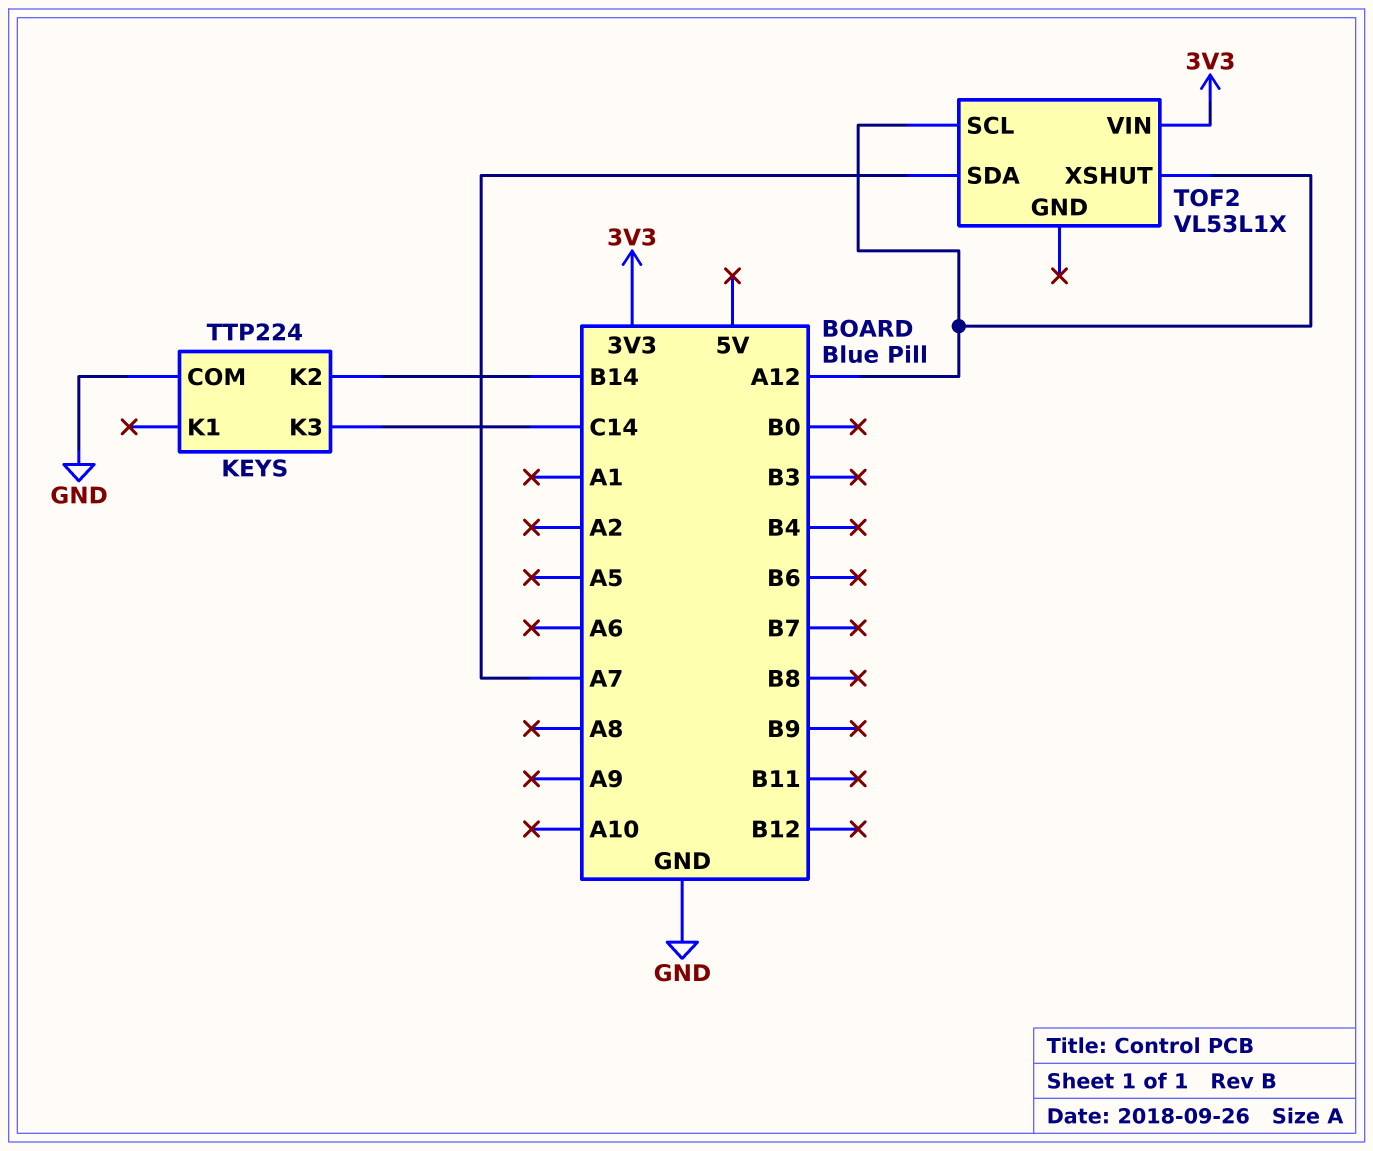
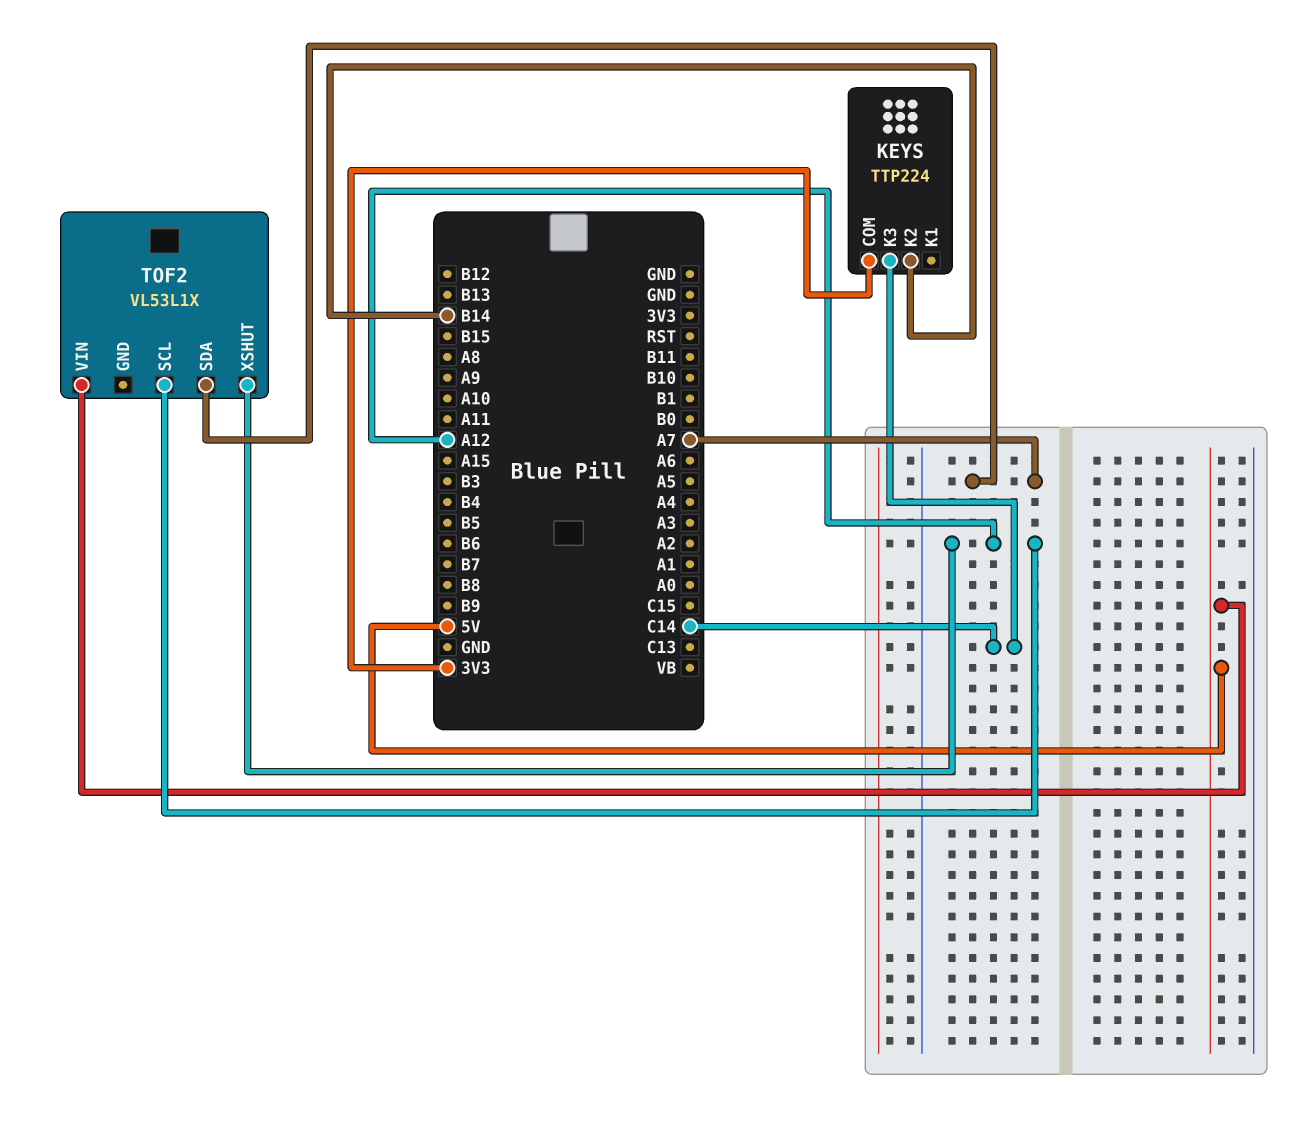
KEYS pin COM: GND -> 3V3
TOF2 pin VIN: 3V3 -> 5V

